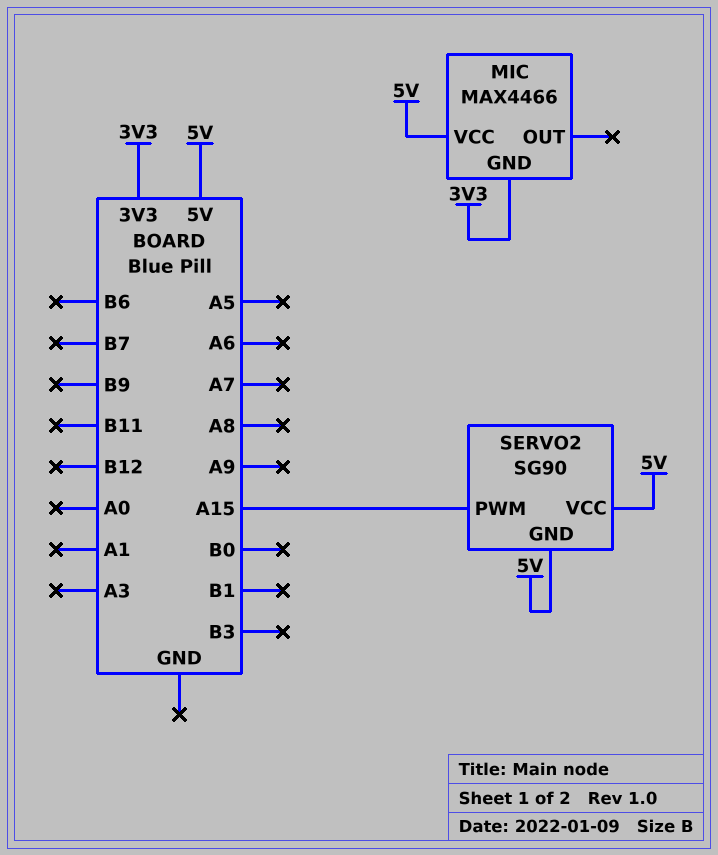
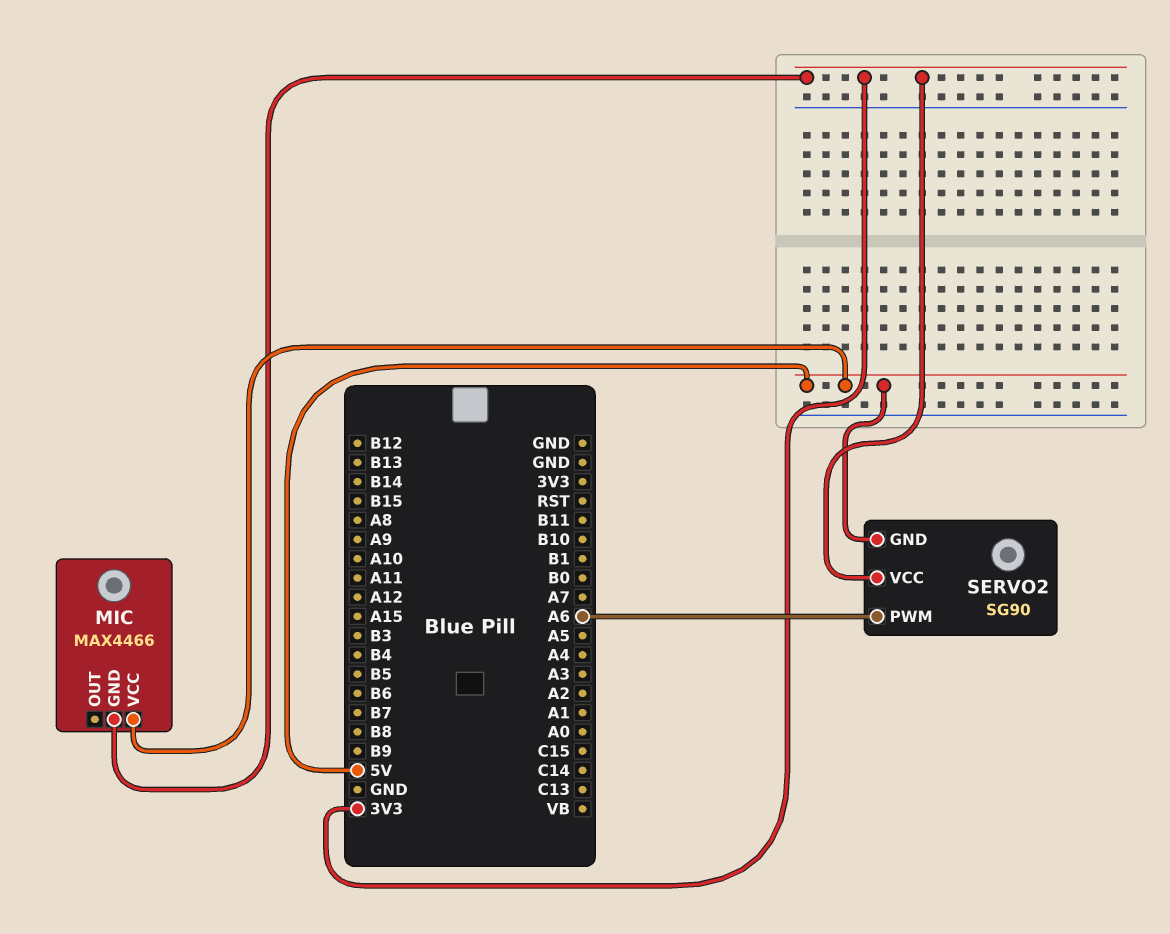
SERVO2 pin PWM: A15 -> A6
SERVO2 pin VCC: 5V -> 3V3

